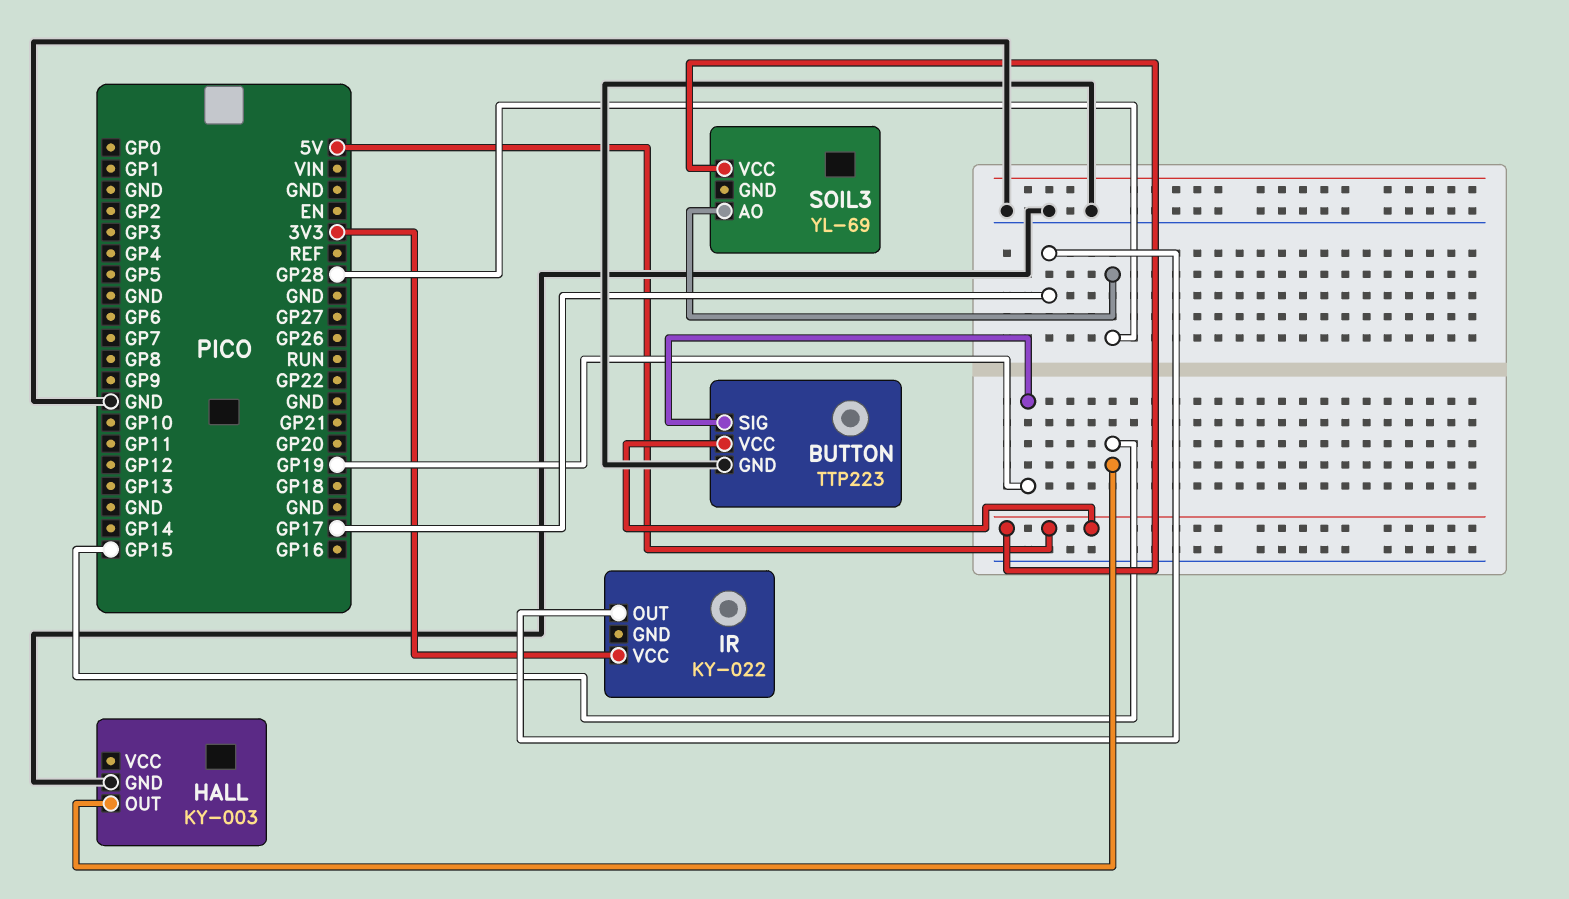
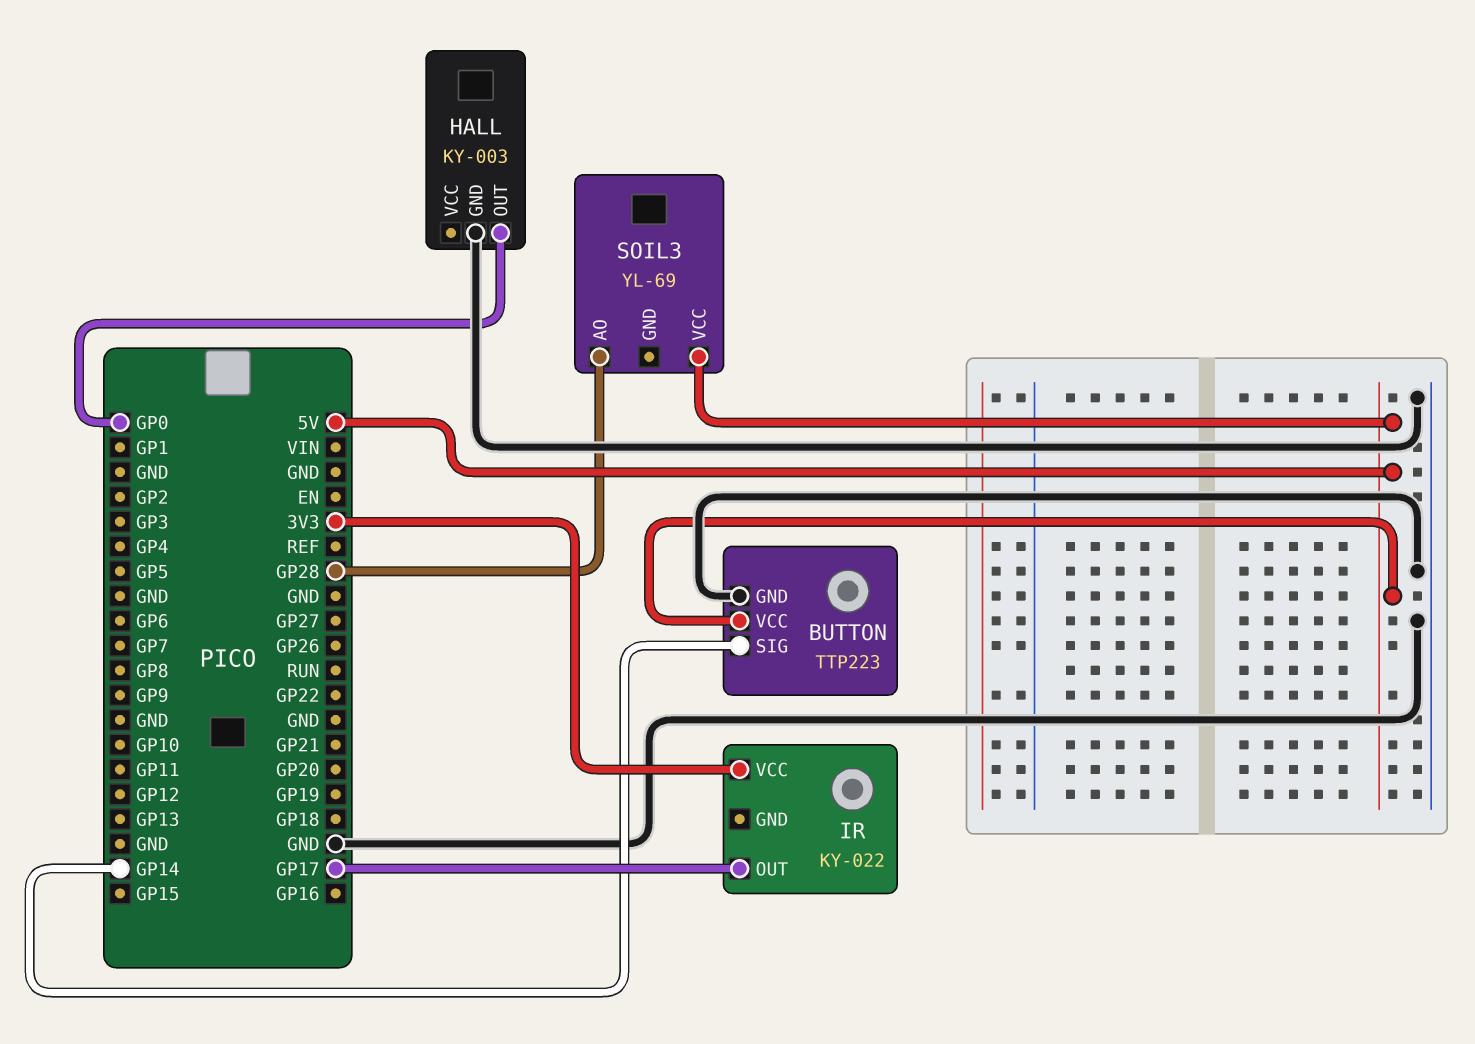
BUTTON pin SIG: GP19 -> GP14
HALL pin OUT: GP15 -> GP0

